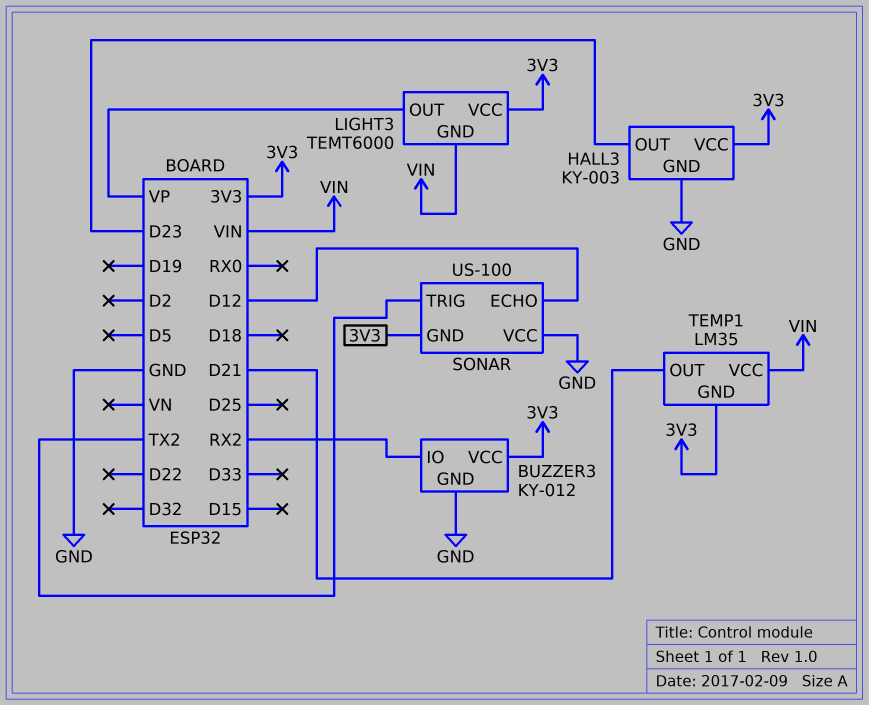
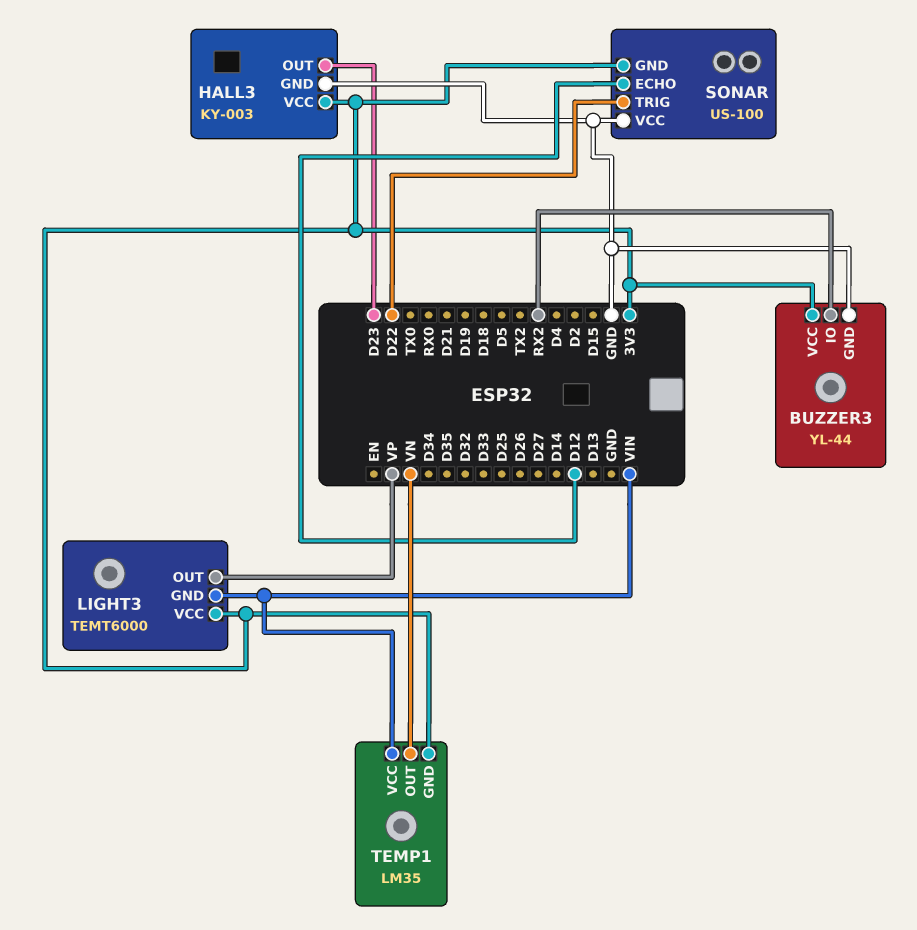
BUZZER3: KY-012 -> YL-44
SONAR pin TRIG: TX2 -> D22
TEMP1 pin OUT: D21 -> VN

